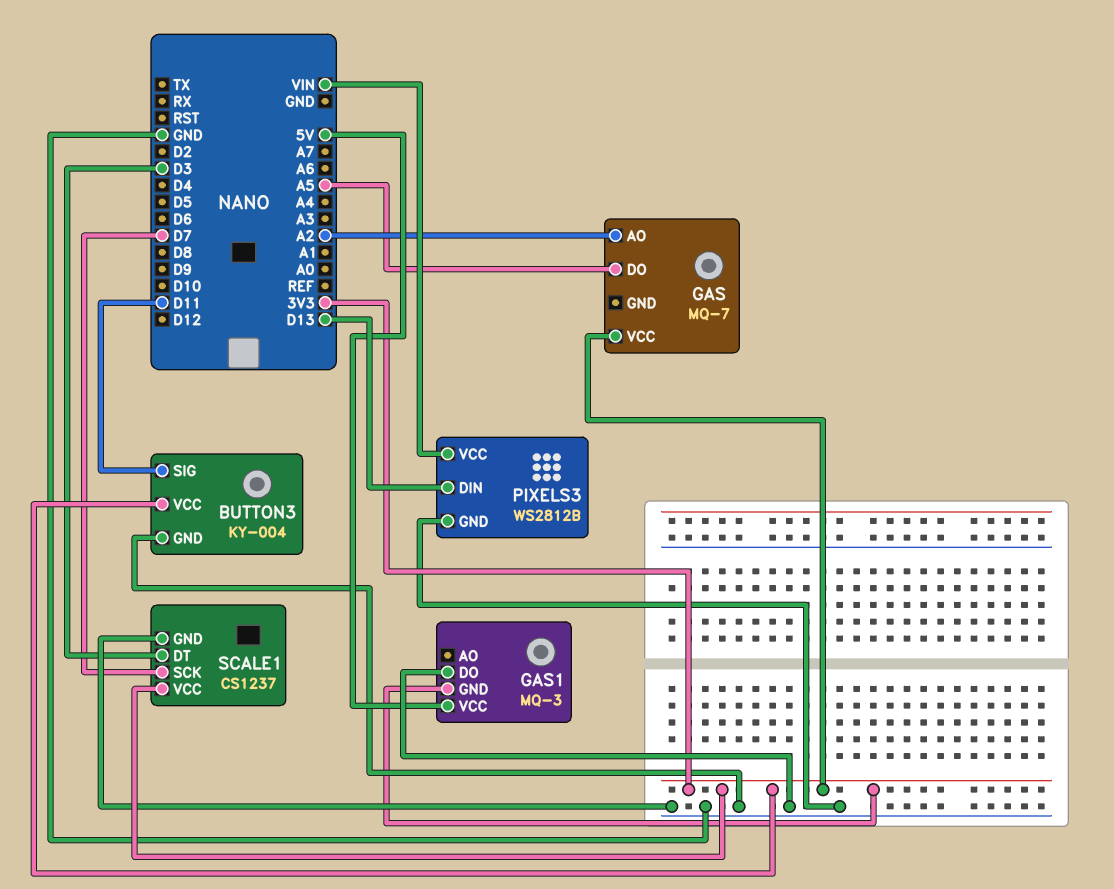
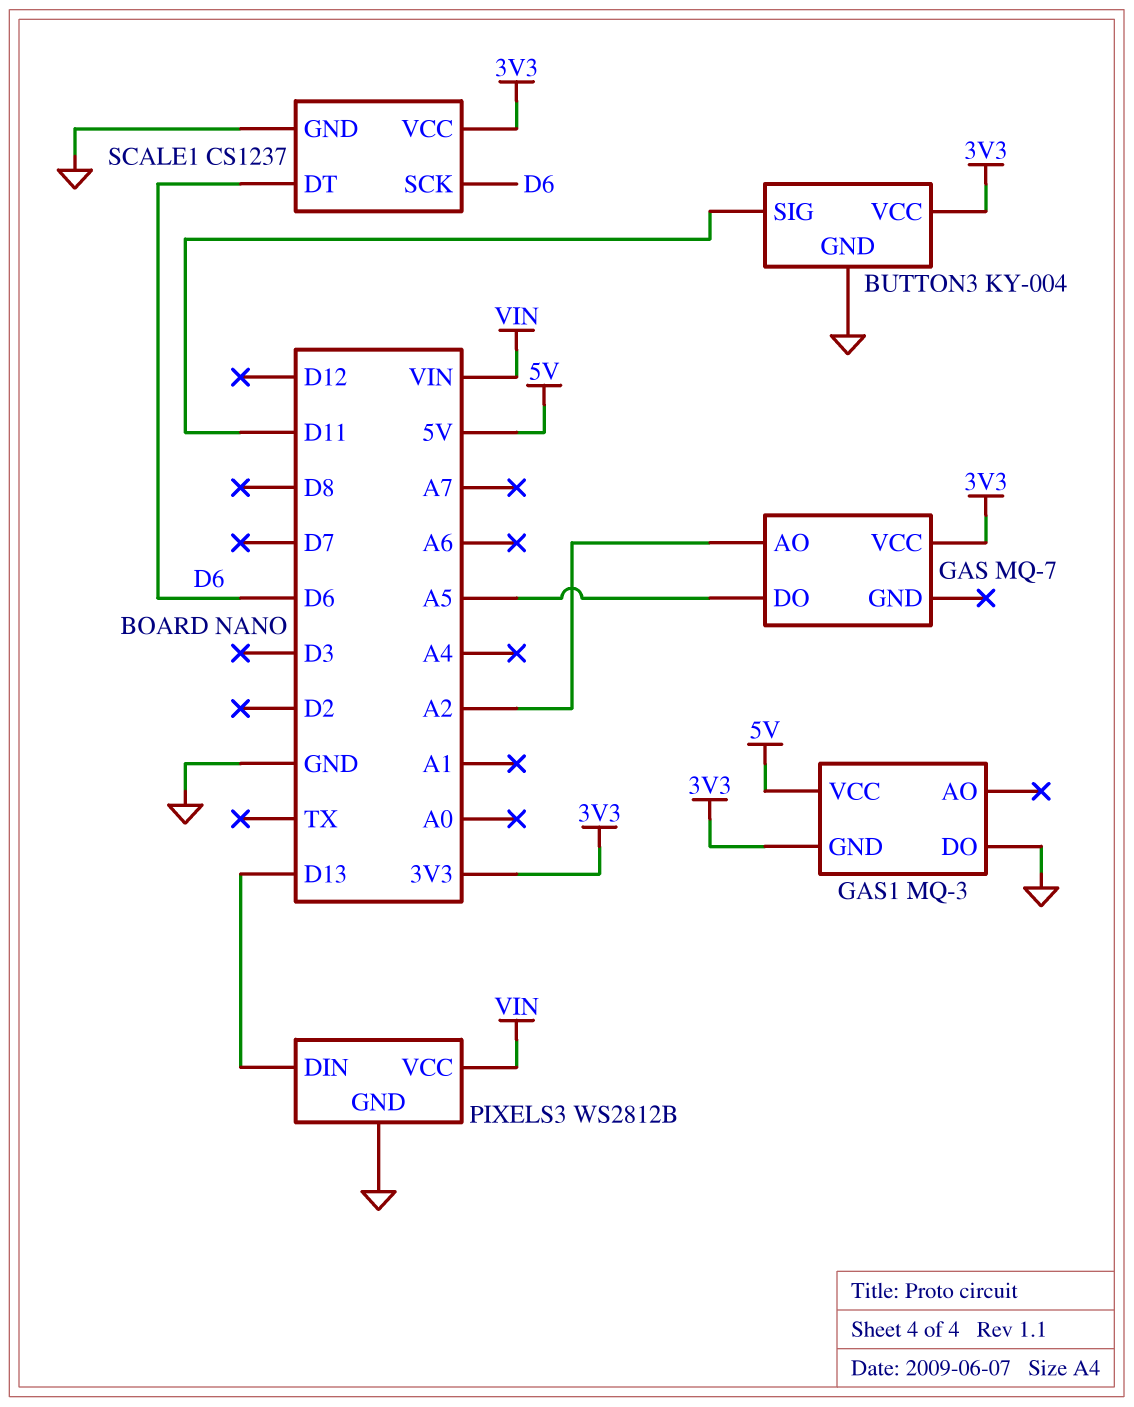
SCALE1 pin DT: D3 -> D6
SCALE1 pin SCK: D7 -> D6

